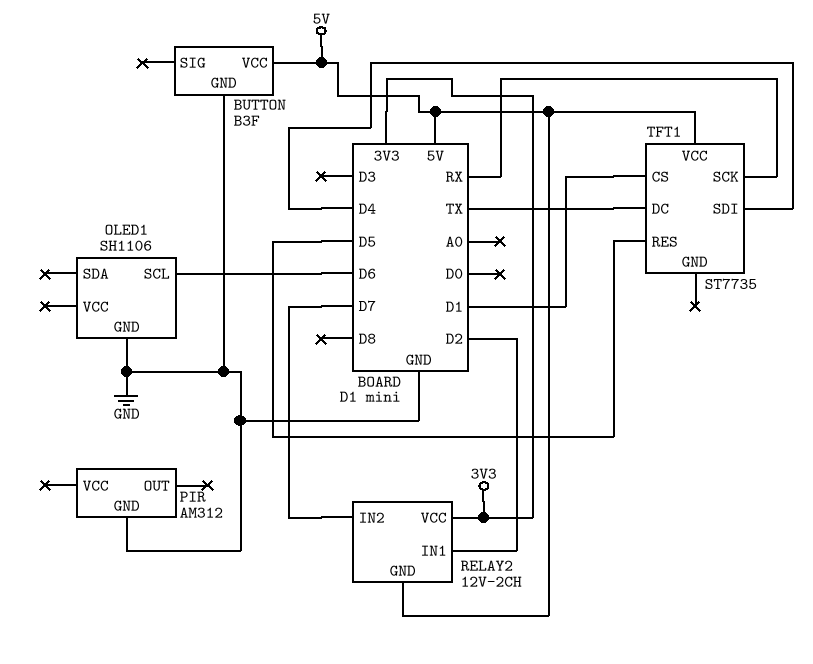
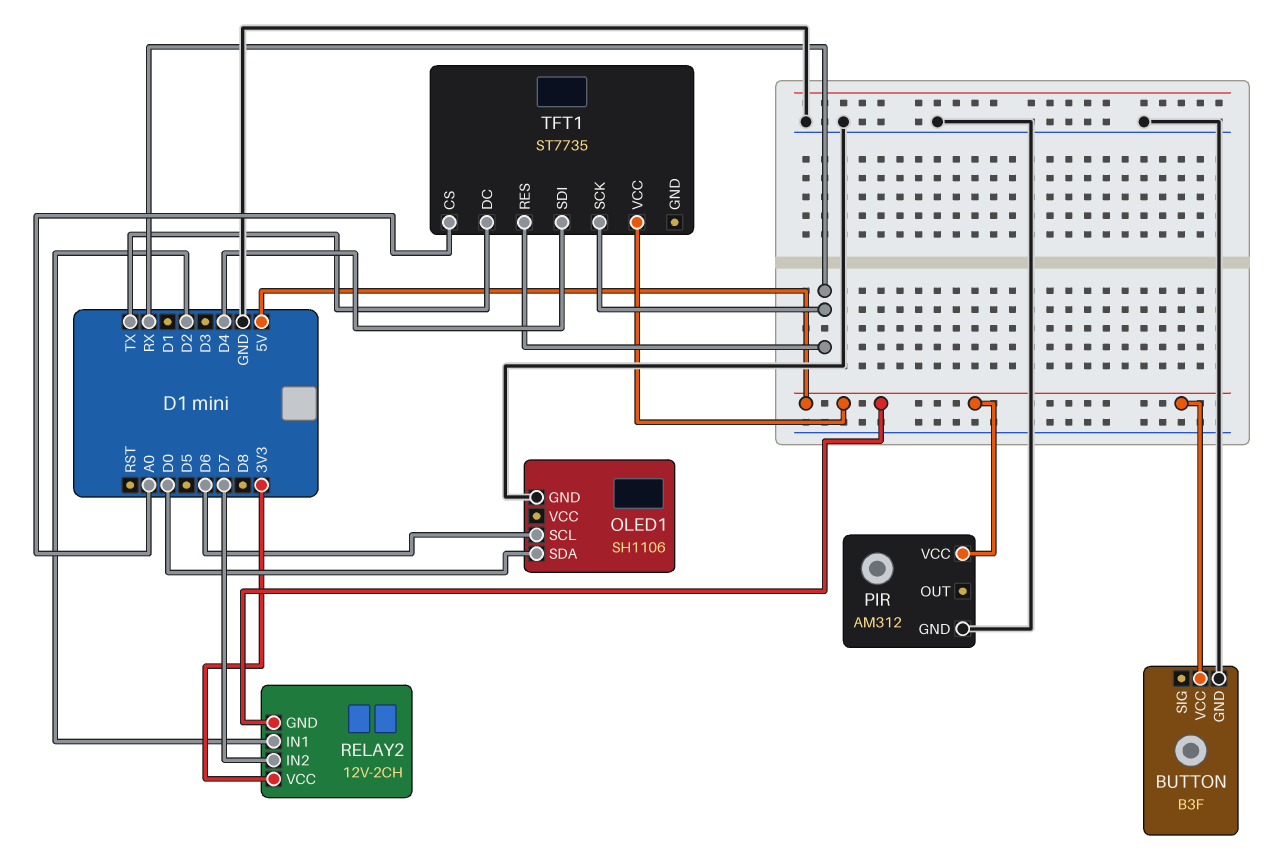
OLED1 pin SDA: none -> D0
PIR pin VCC: none -> 5V
TFT1 pin CS: D1 -> A0
TFT1 pin RES: D5 -> RX

